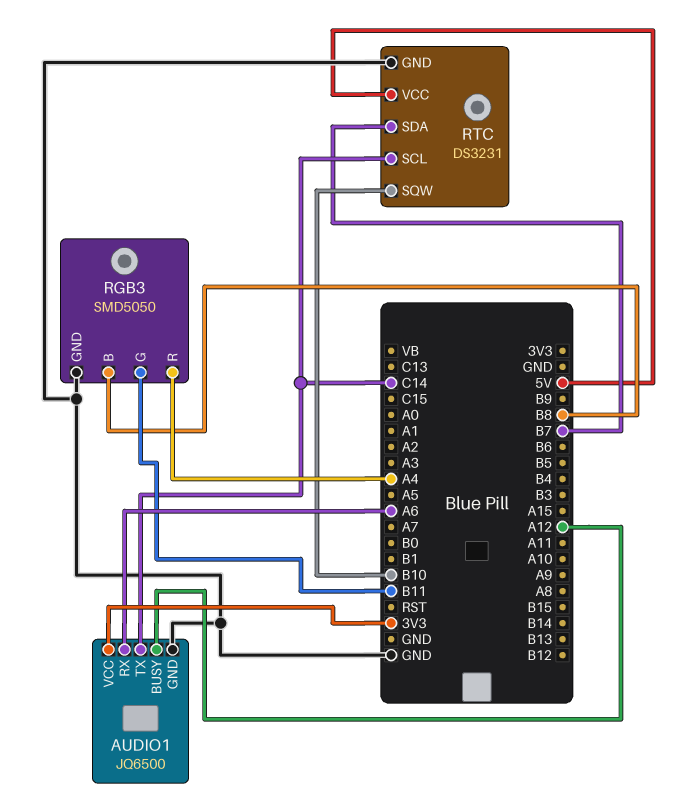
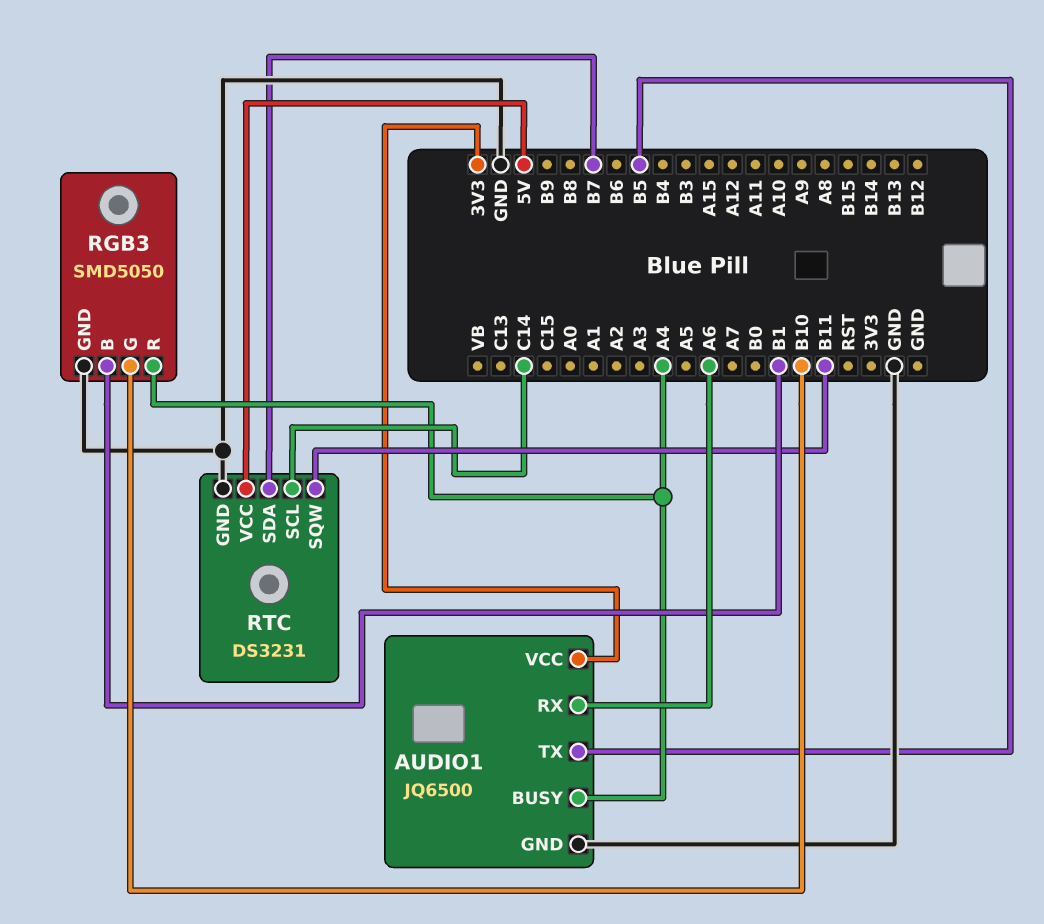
AUDIO1 pin BUSY: A12 -> A4
AUDIO1 pin TX: C14 -> B5
RGB3 pin B: B8 -> B1
RGB3 pin G: B11 -> B10
RTC pin SQW: B10 -> B11

